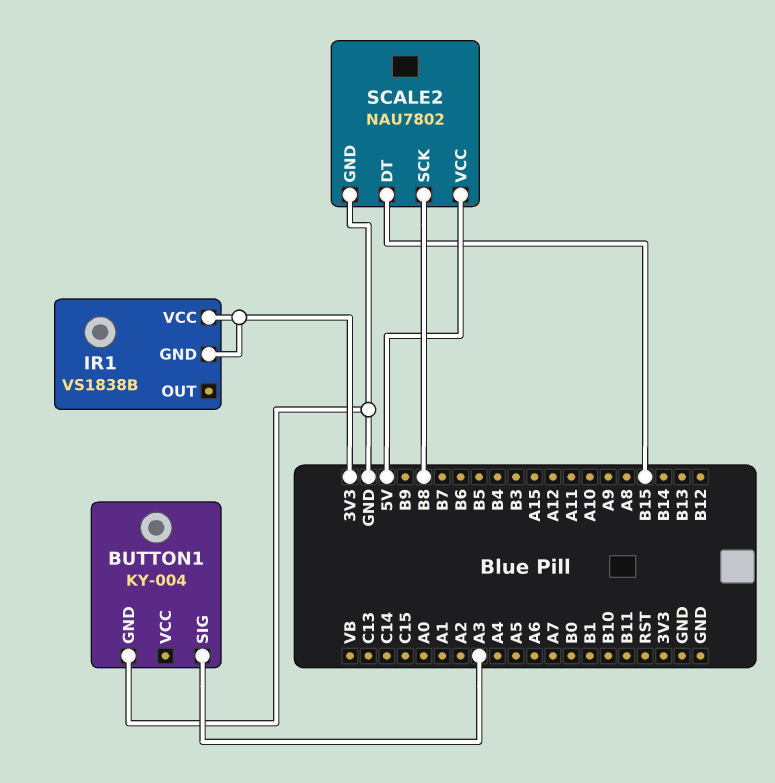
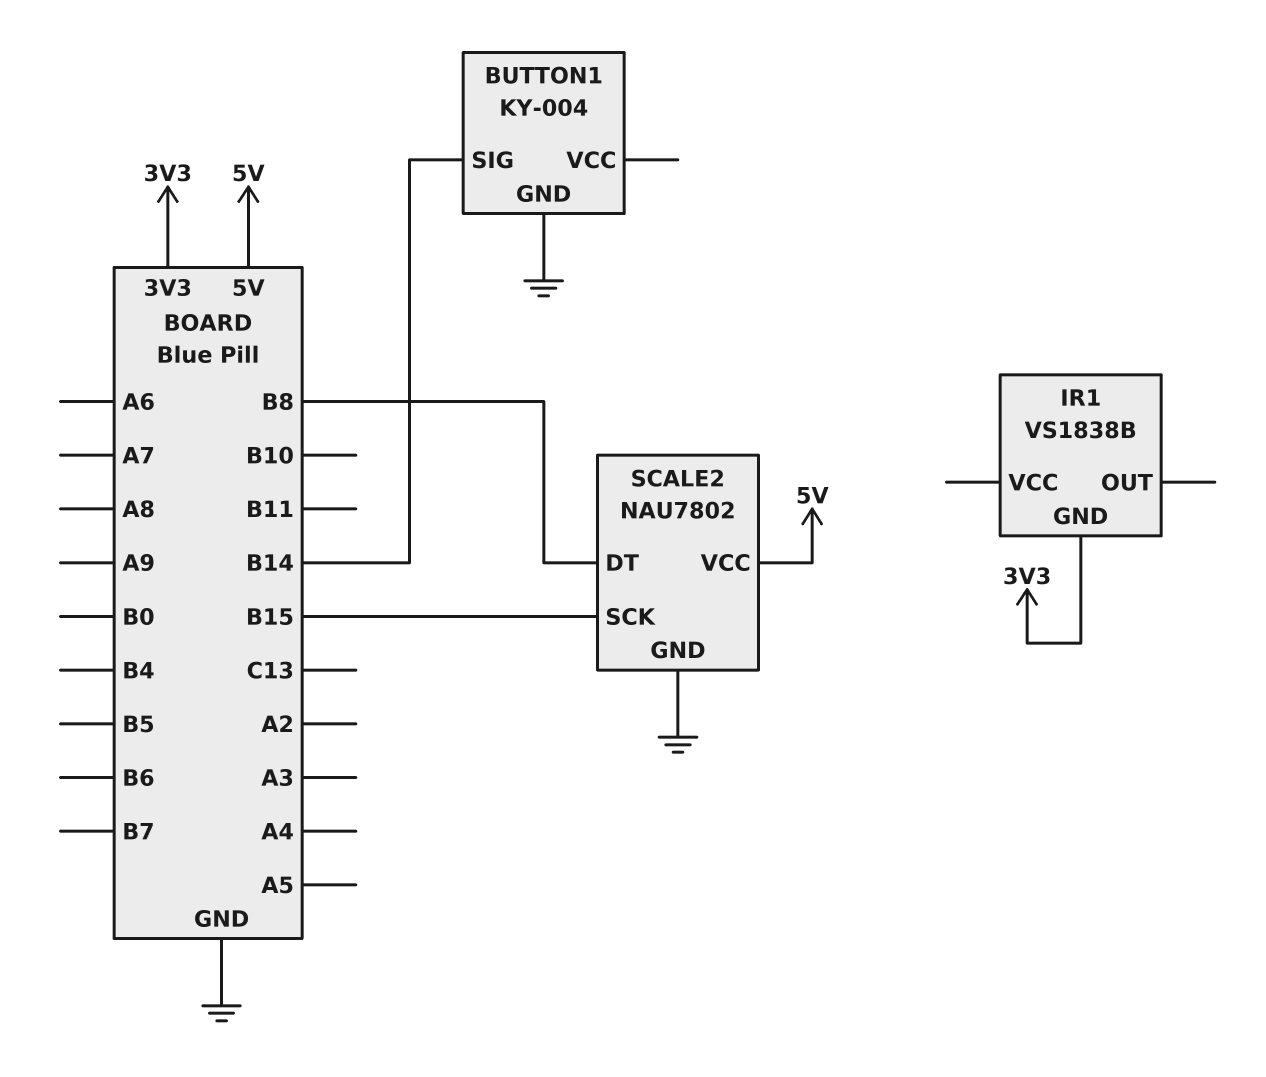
BUTTON1 pin SIG: A3 -> B14
IR1 pin VCC: 3V3 -> none
SCALE2 pin DT: B15 -> B8
SCALE2 pin SCK: B8 -> B15

